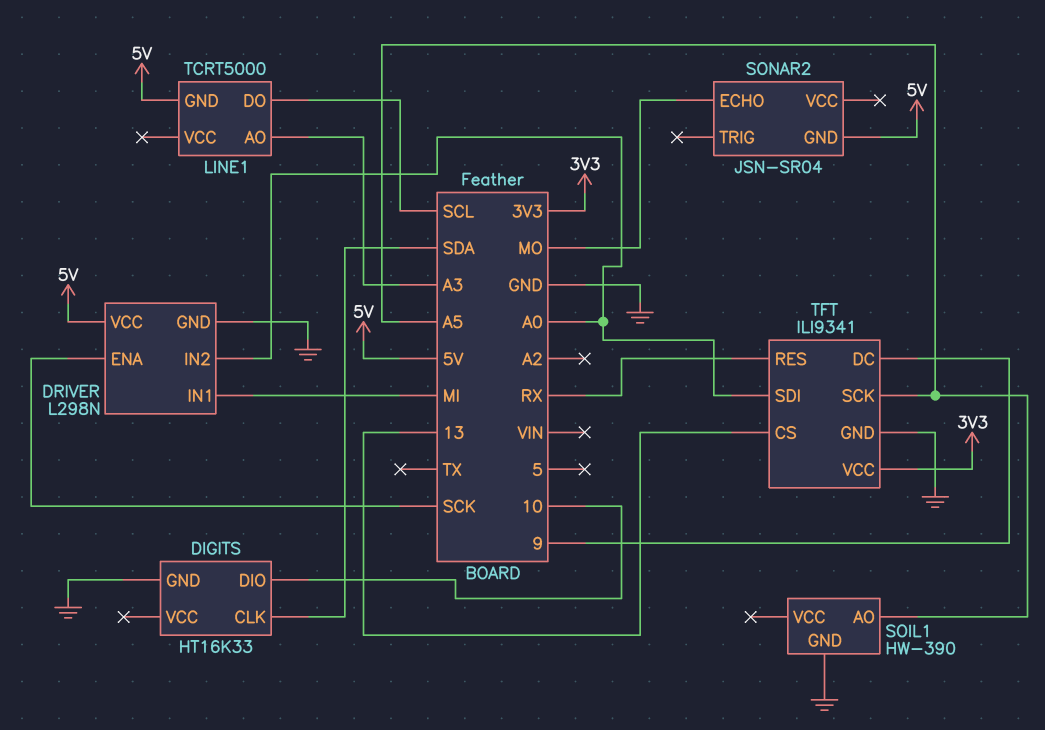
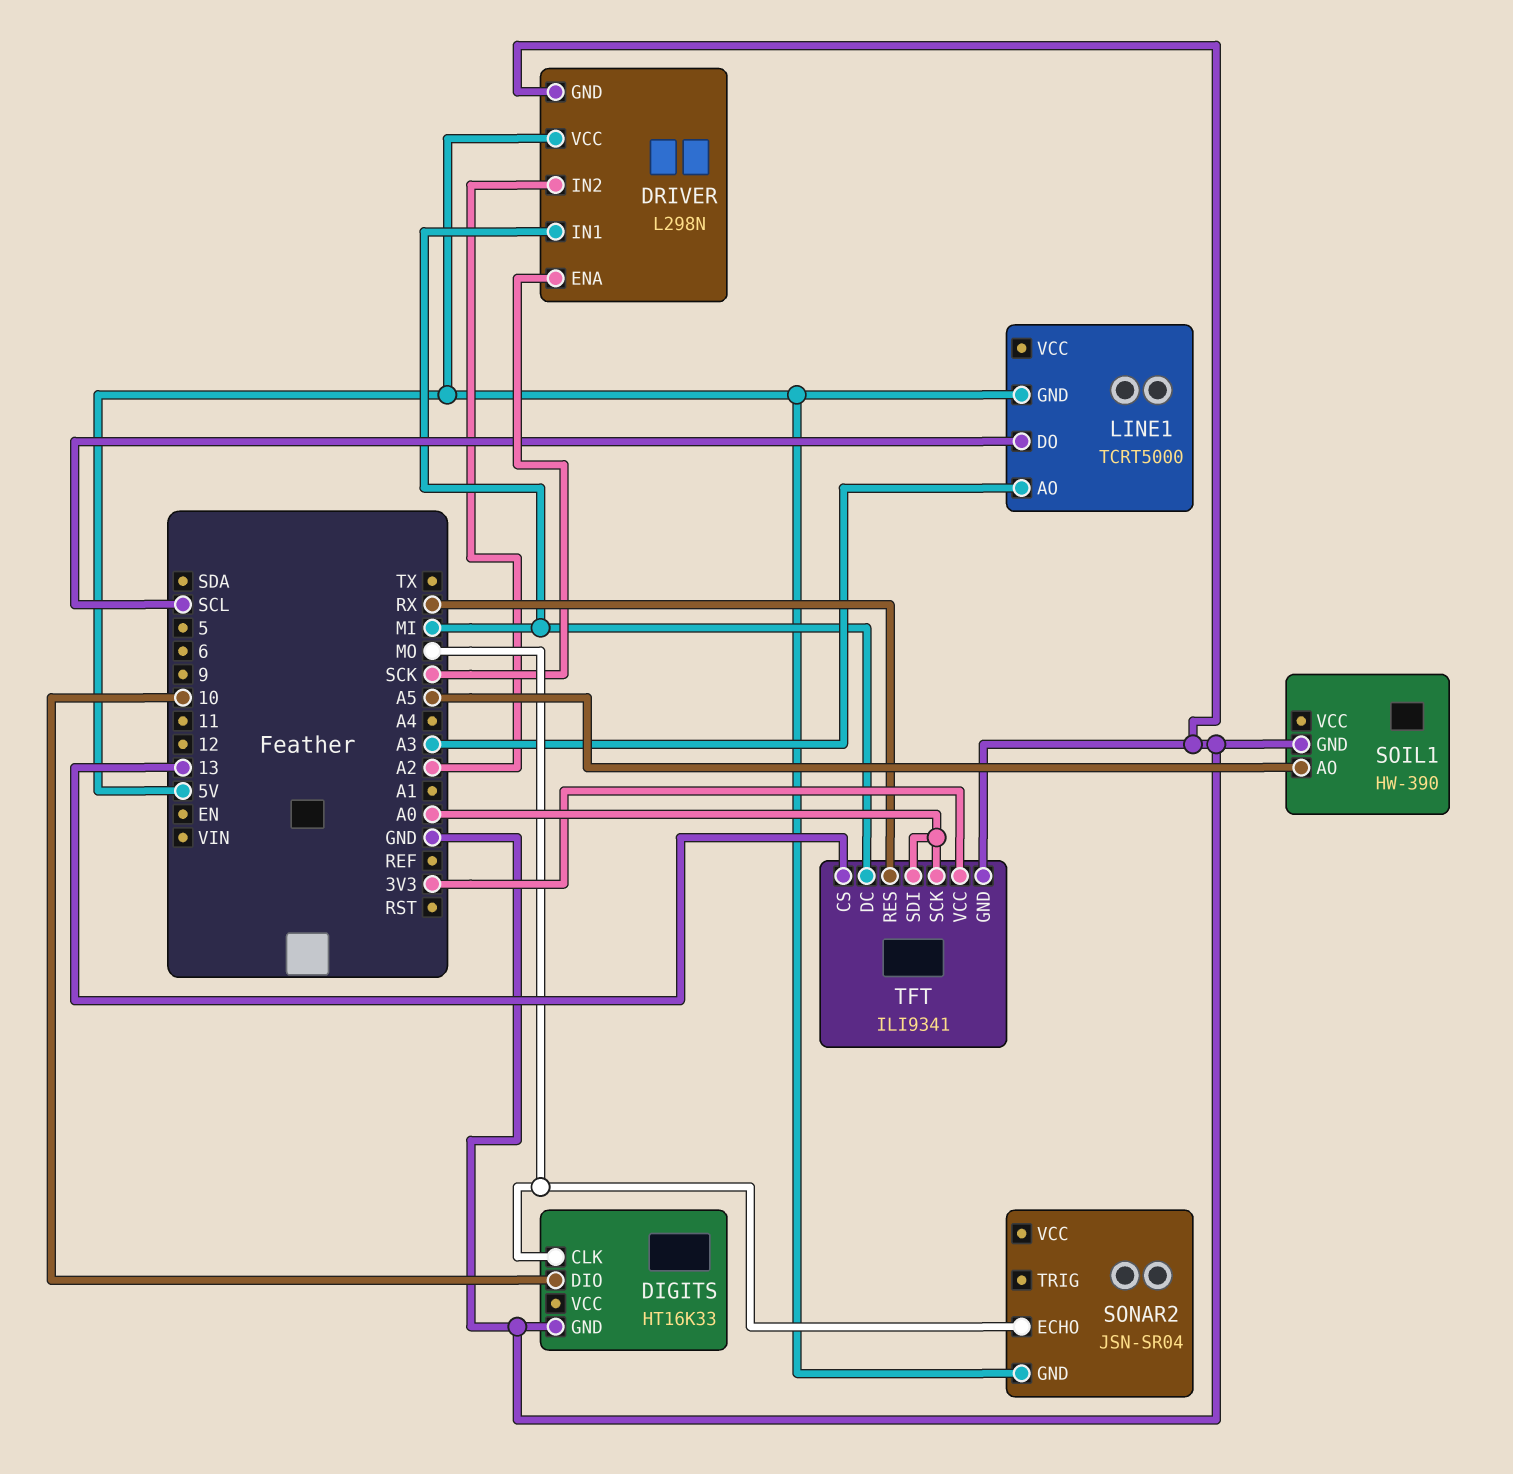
DIGITS pin CLK: SDA -> MO
DRIVER pin IN2: A0 -> A2
TFT pin DC: 9 -> MI
TFT pin SCK: A5 -> A0

